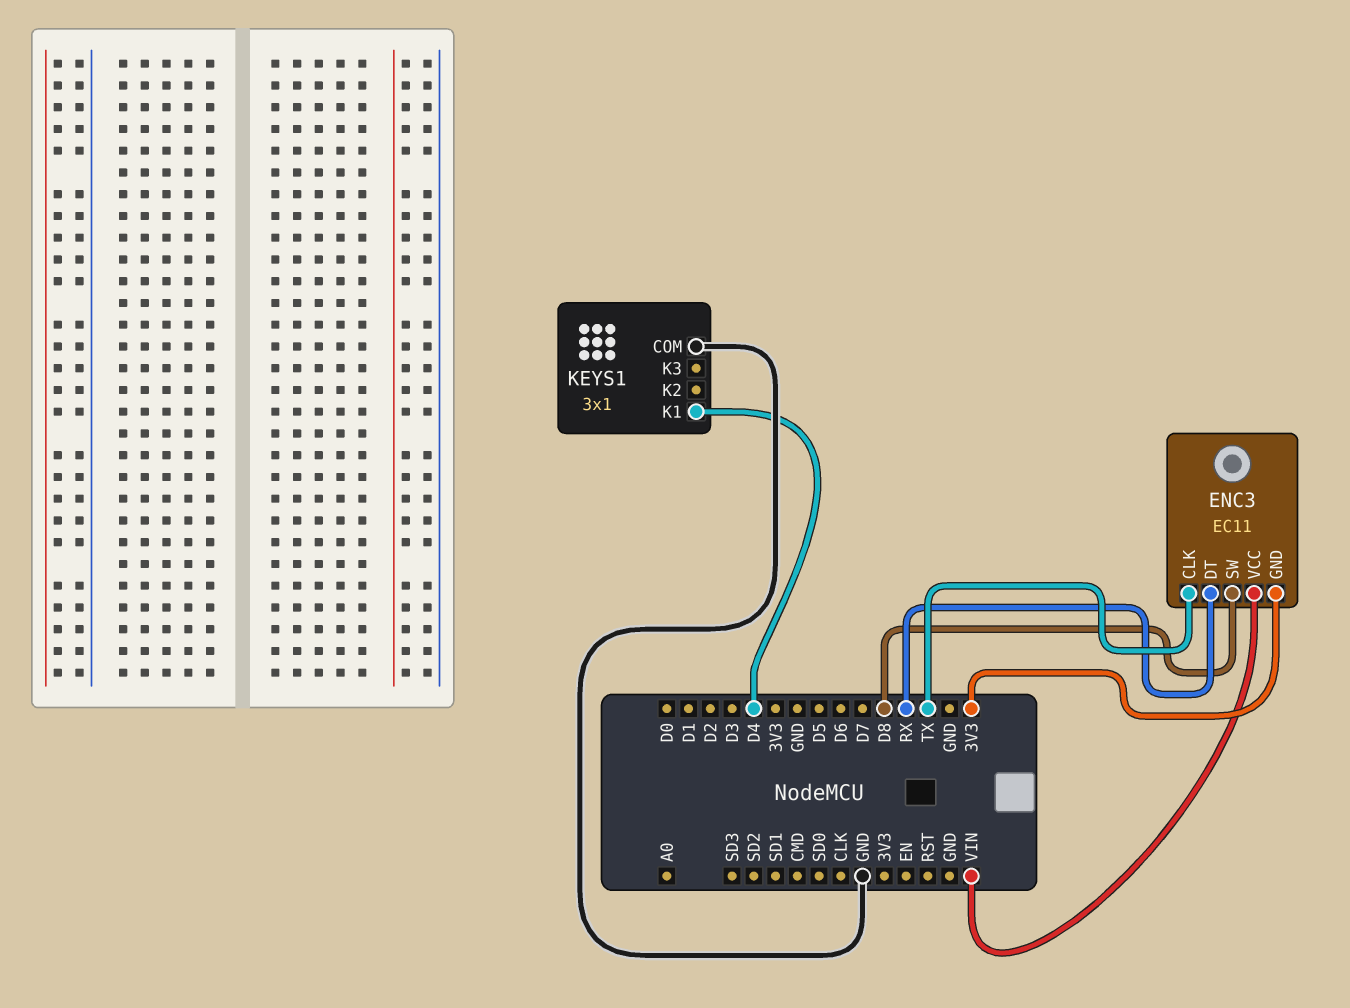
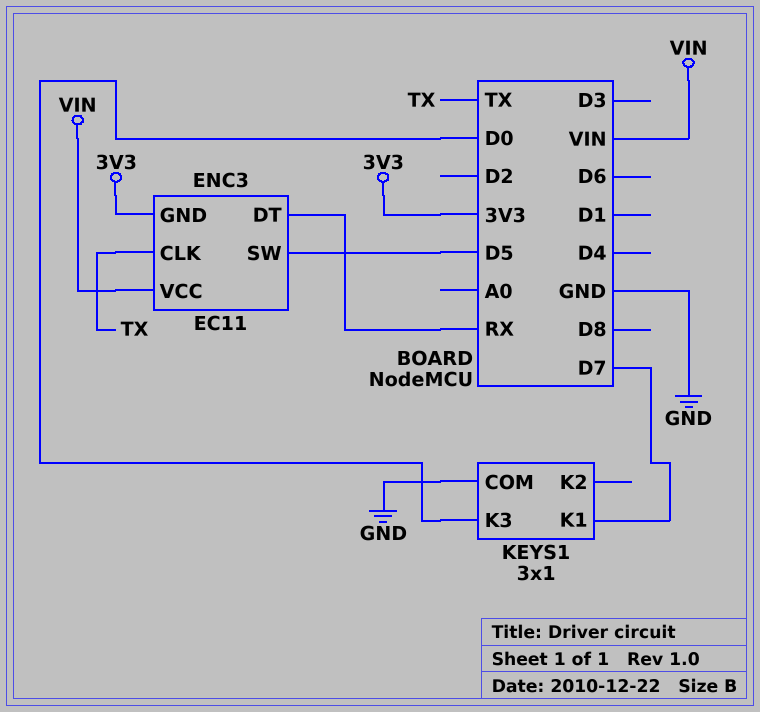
ENC3 pin SW: D8 -> D5
KEYS1 pin K1: D4 -> D7
KEYS1 pin K3: none -> D0

